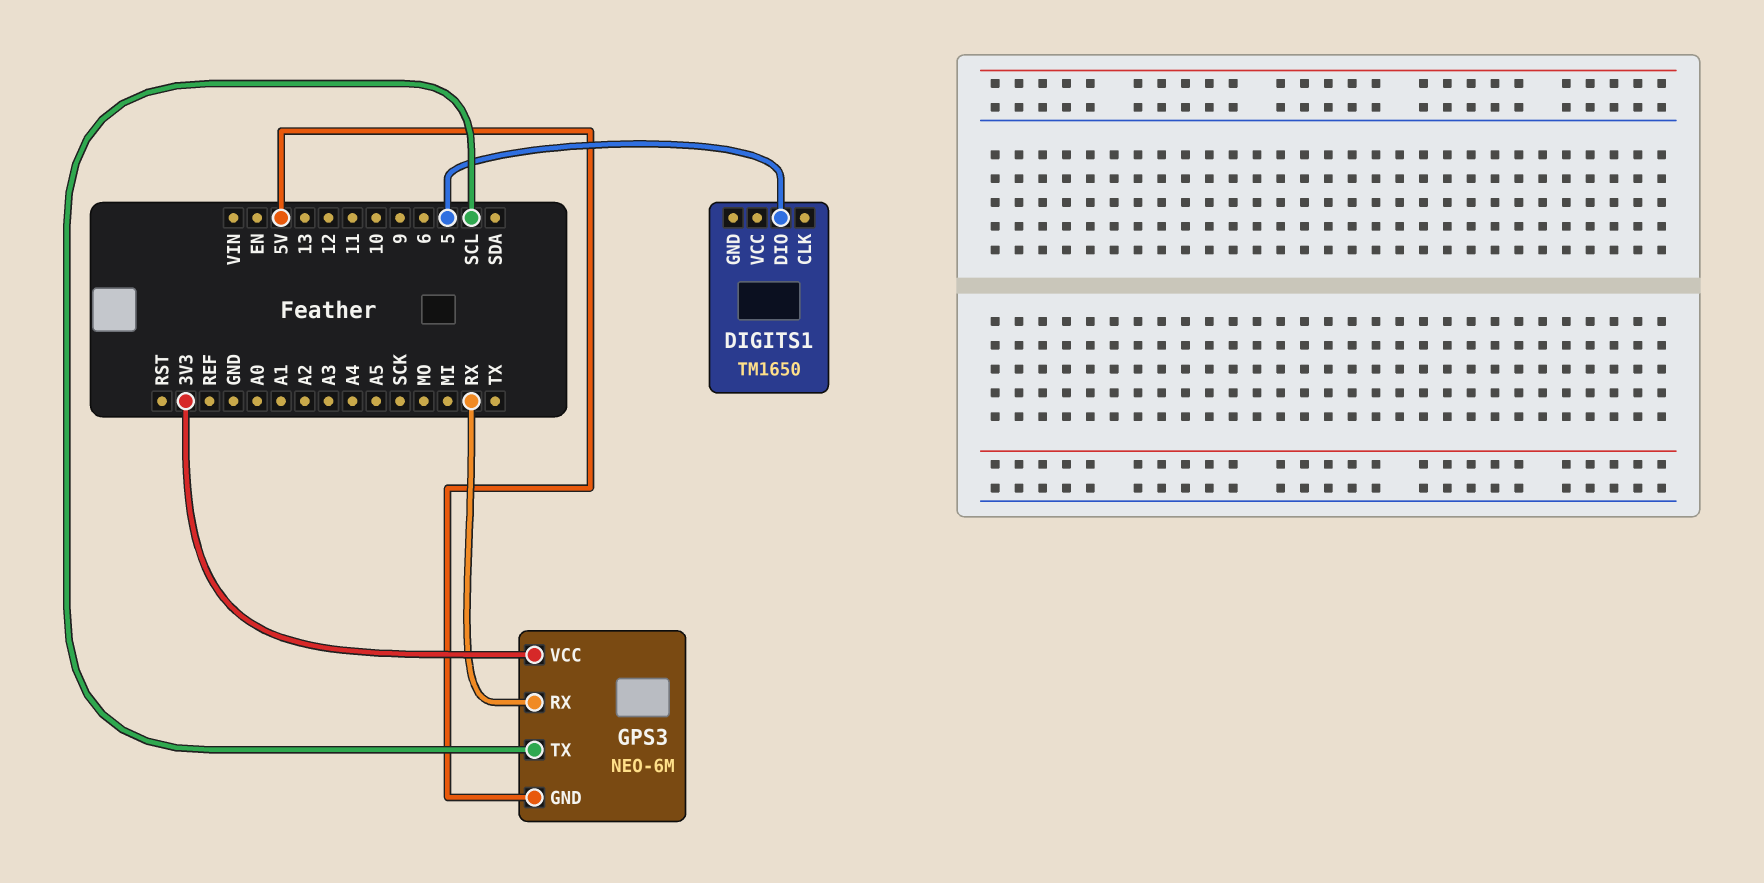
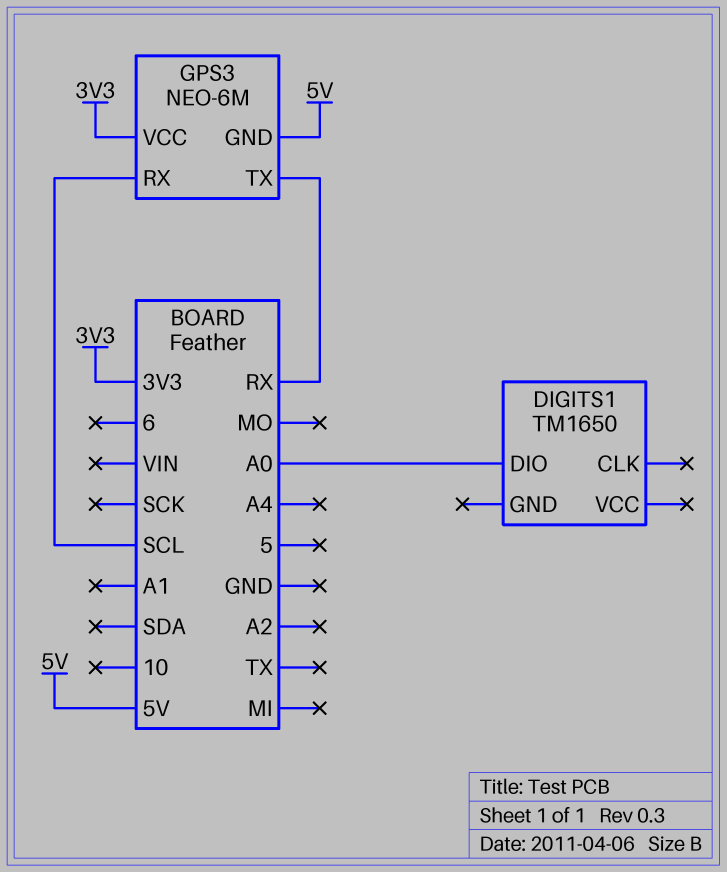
DIGITS1 pin DIO: 5 -> A0
GPS3 pin RX: RX -> SCL
GPS3 pin TX: SCL -> RX

